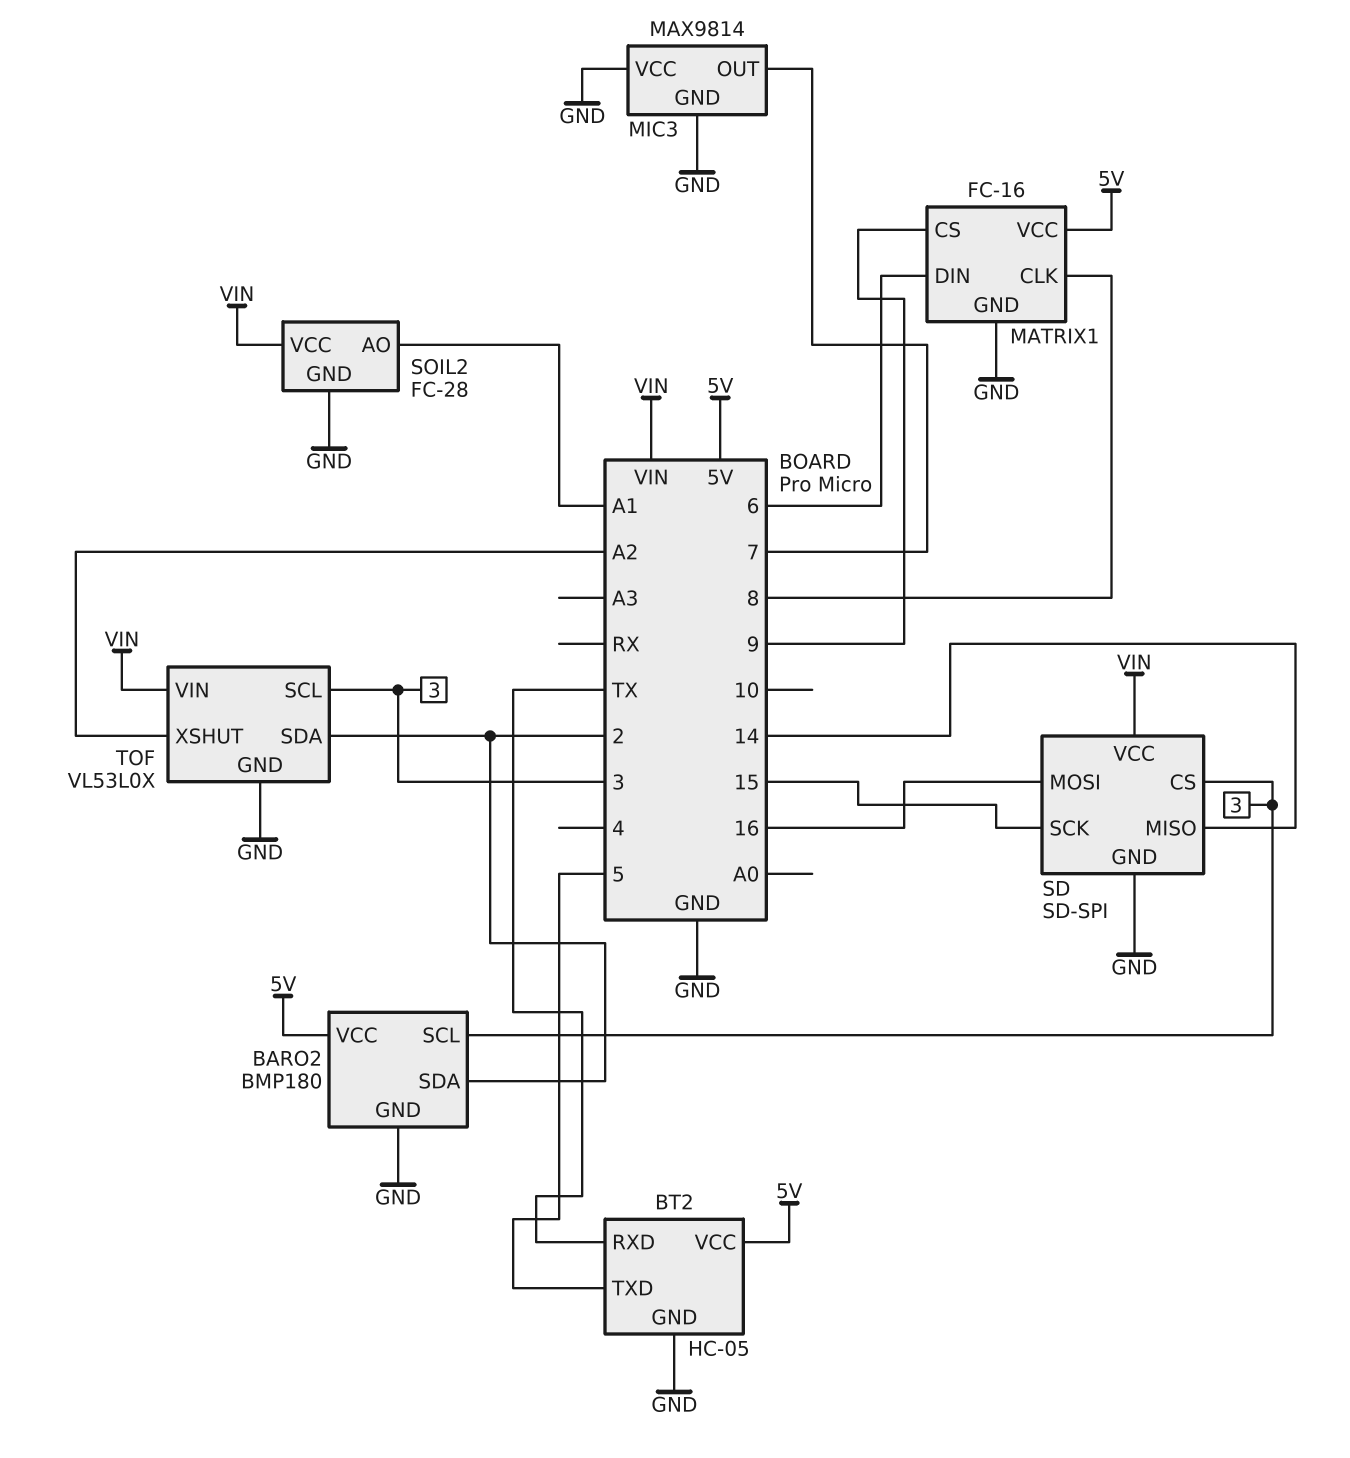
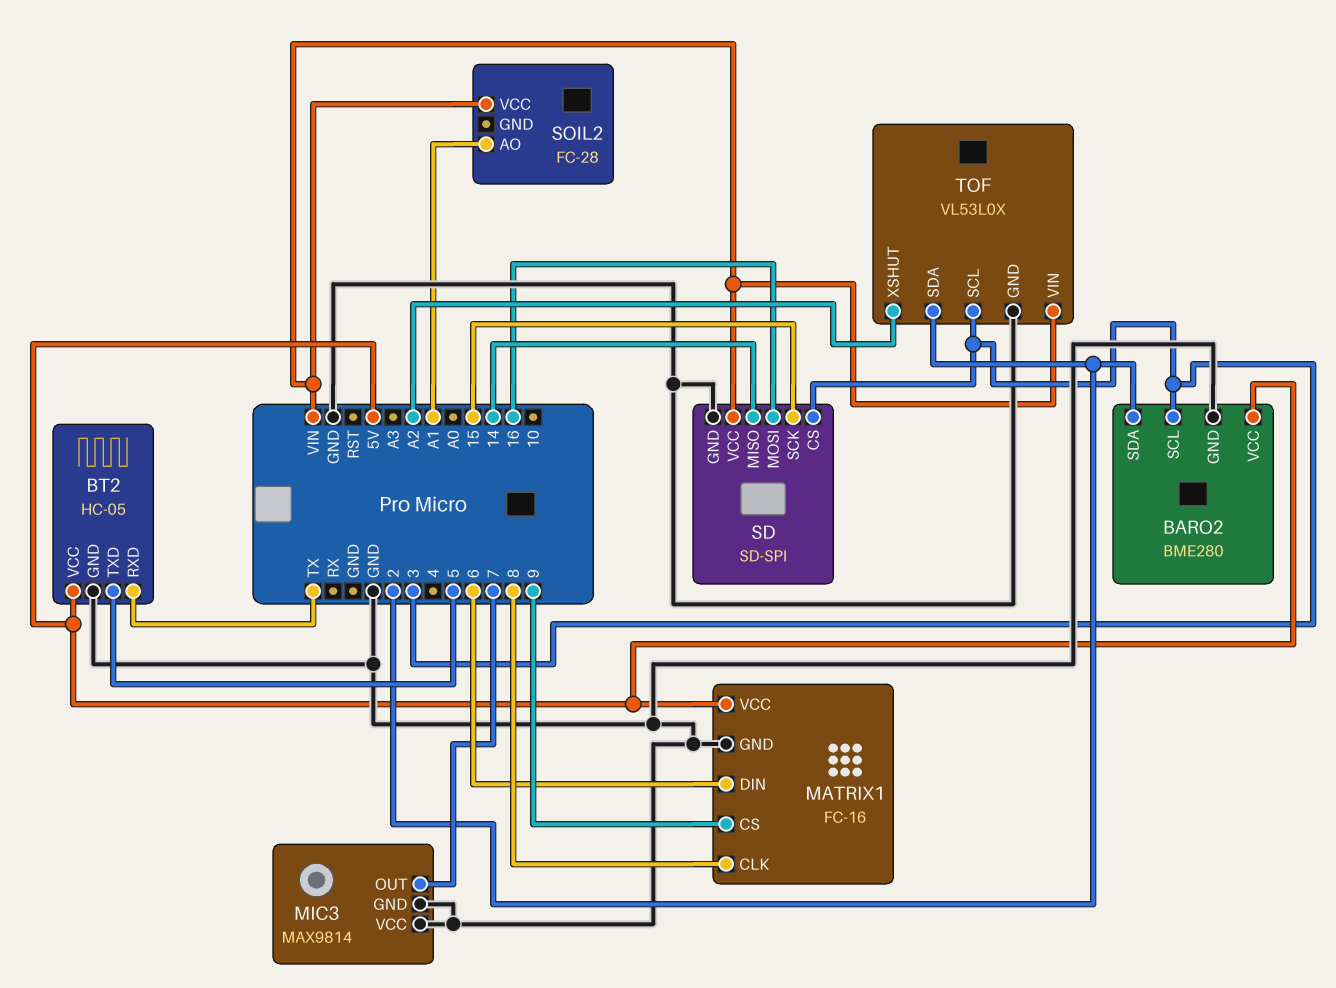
BARO2: BMP180 -> BME280
SOIL2 pin GND: GND -> none

